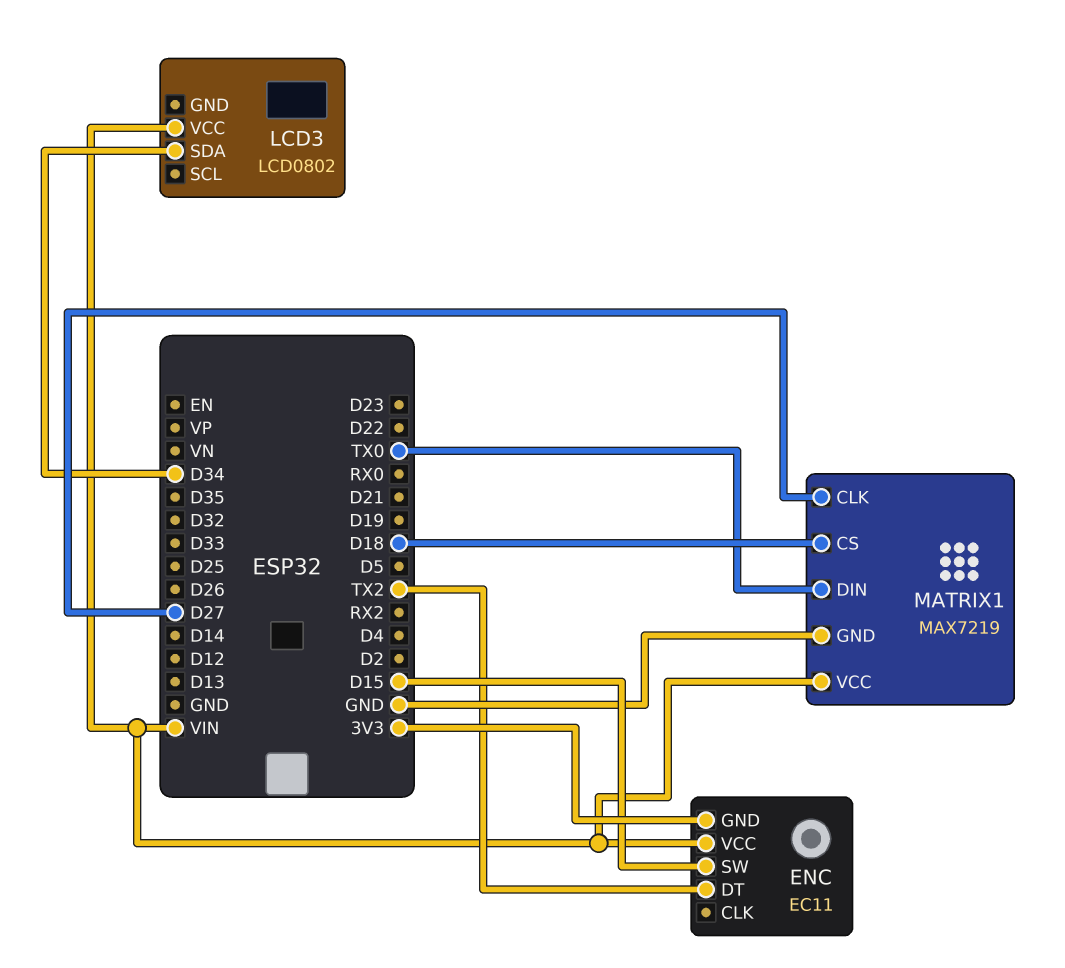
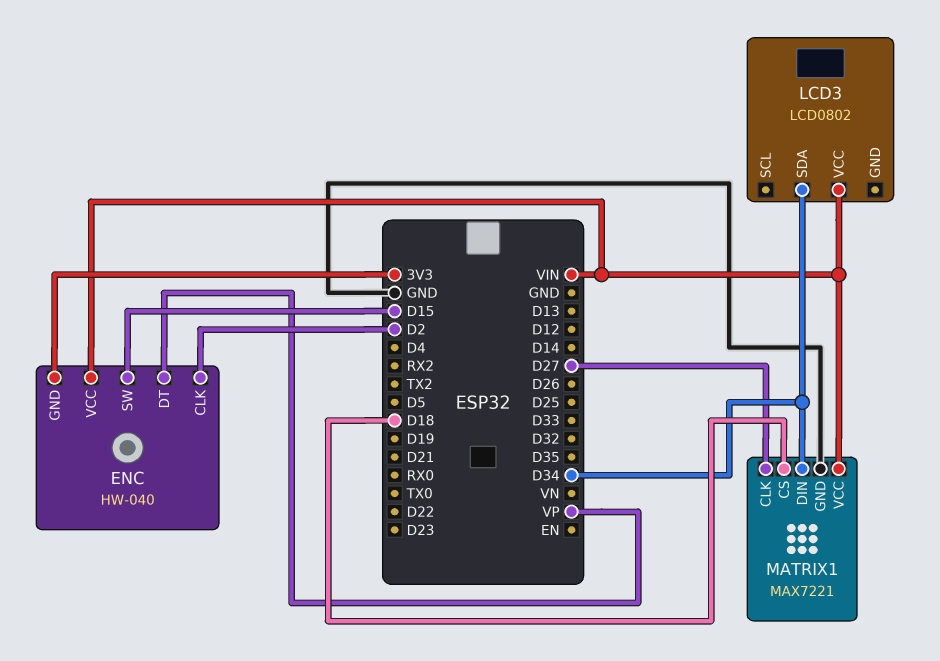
ENC: EC11 -> HW-040
ENC pin CLK: none -> D2
ENC pin DT: TX2 -> VP
MATRIX1: MAX7219 -> MAX7221
MATRIX1 pin DIN: TX0 -> D34

